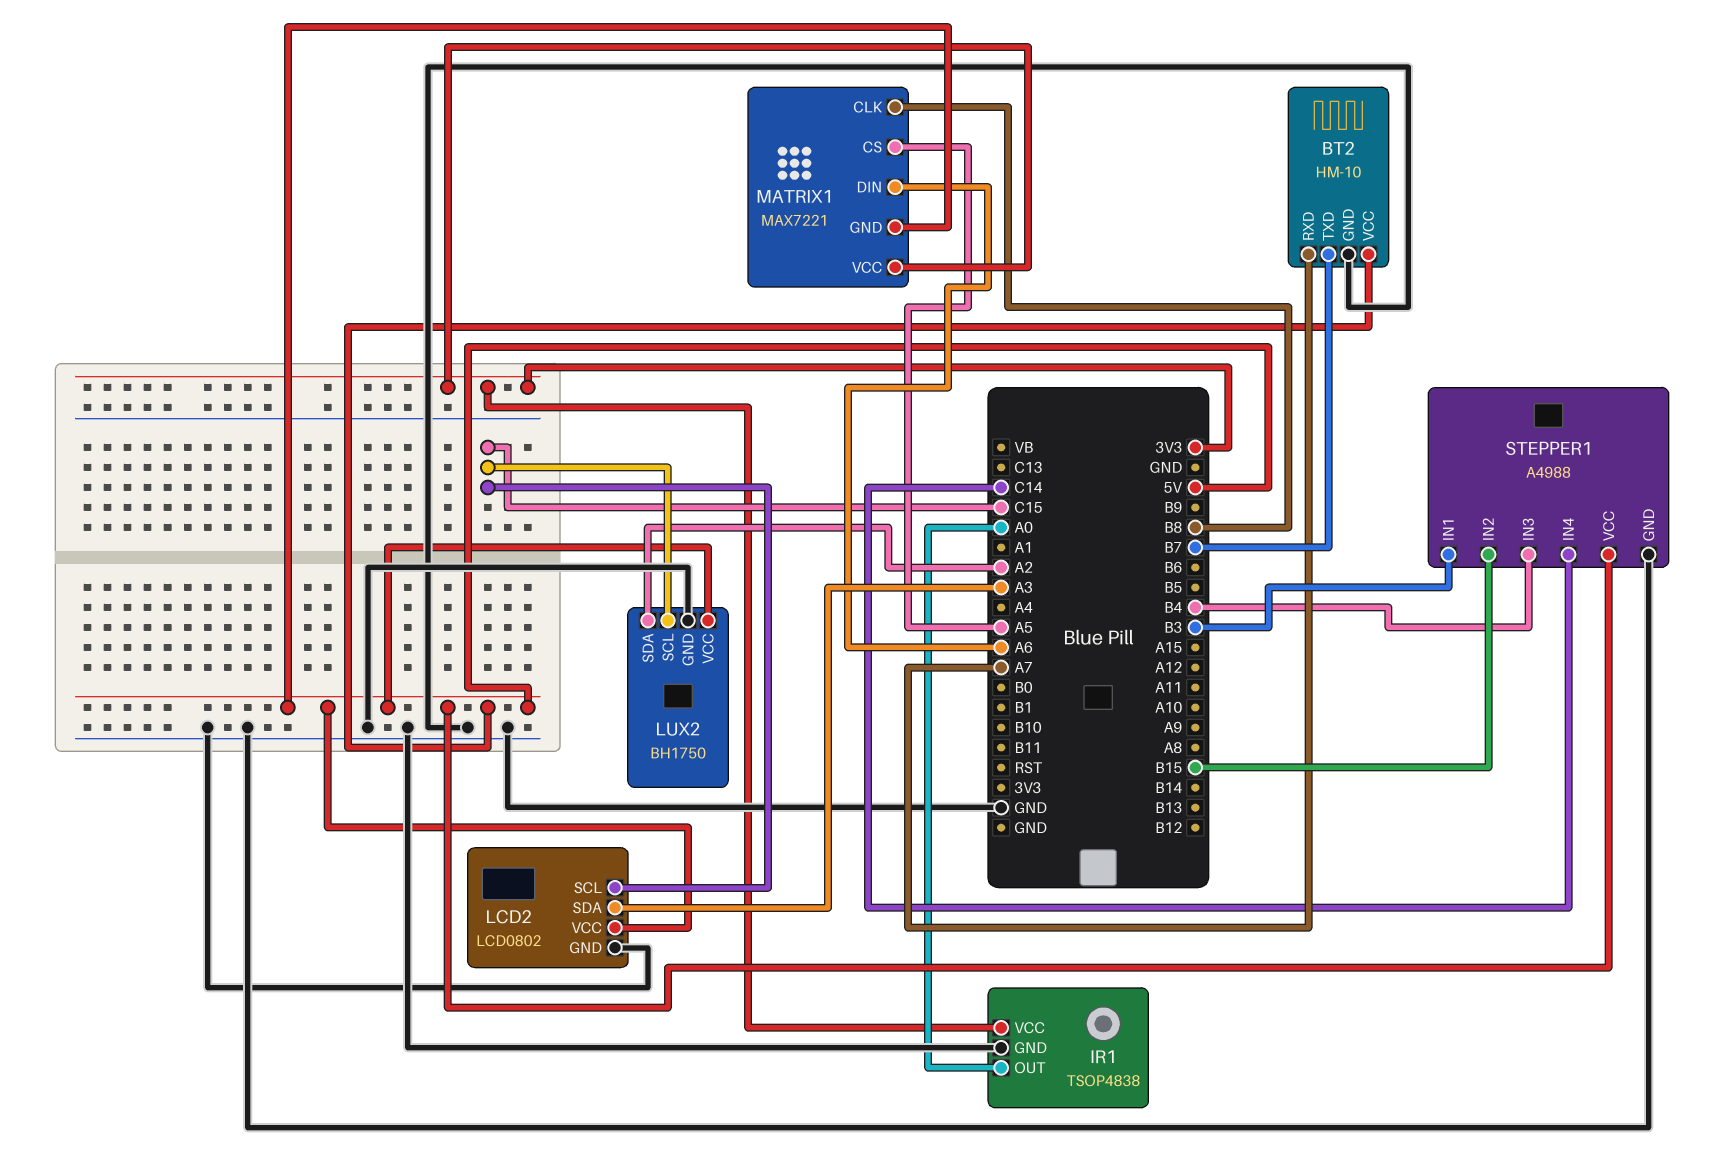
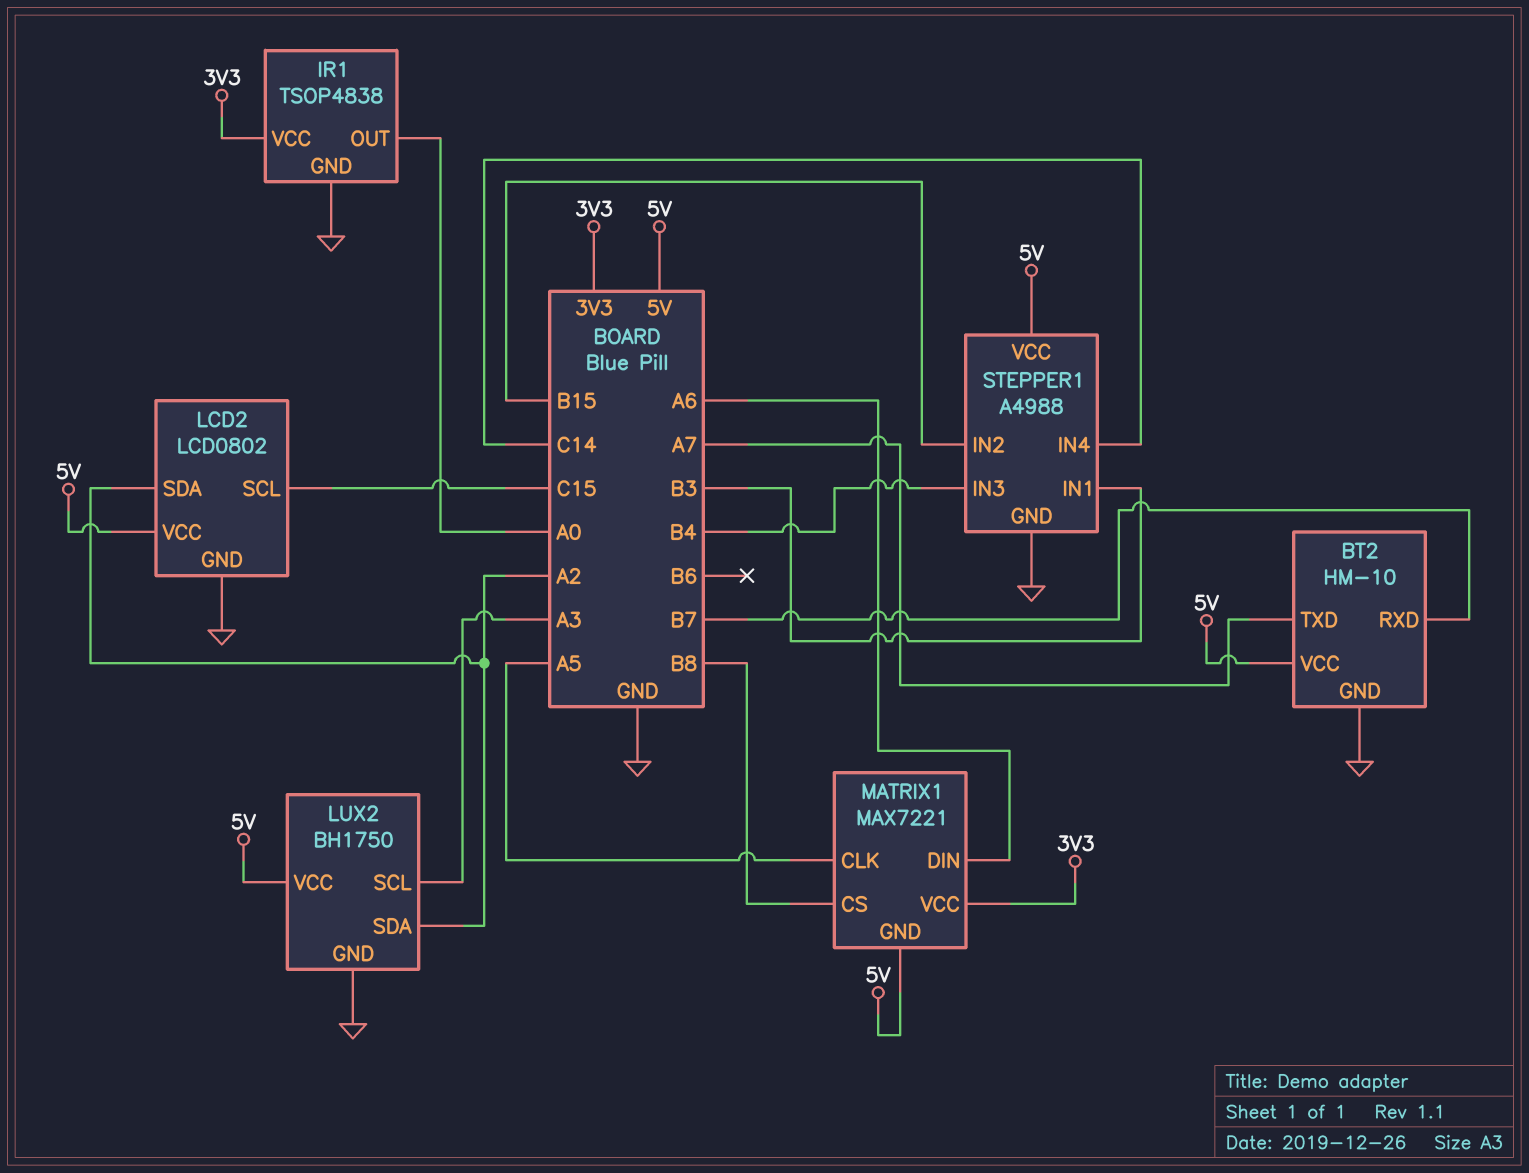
BT2 pin RXD: A7 -> B7
BT2 pin TXD: B7 -> A7
LCD2 pin SDA: A3 -> A2
LUX2 pin SCL: C15 -> A3
MATRIX1 pin CLK: B8 -> A5
MATRIX1 pin CS: A5 -> B8

